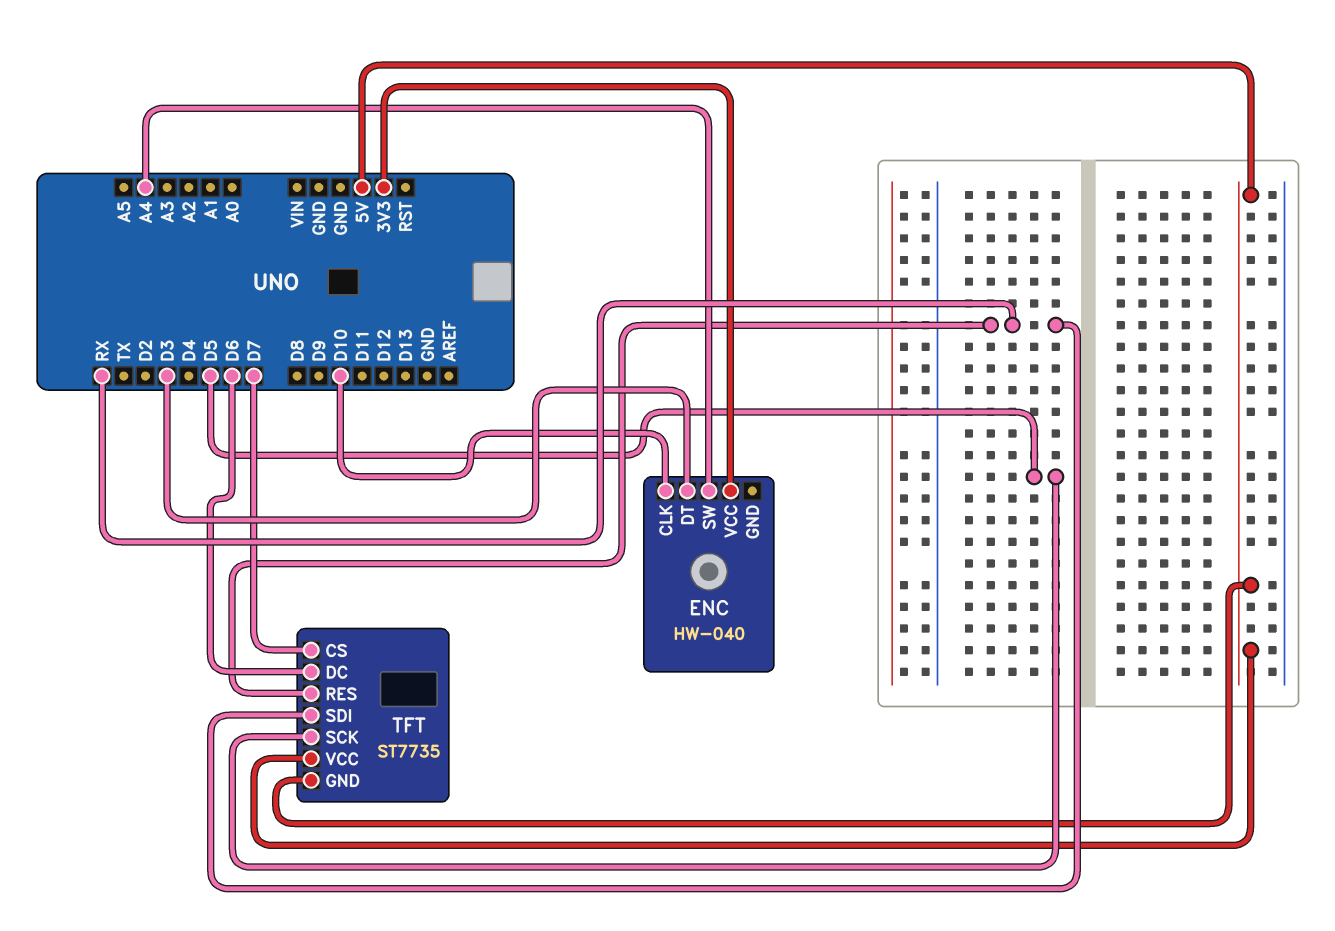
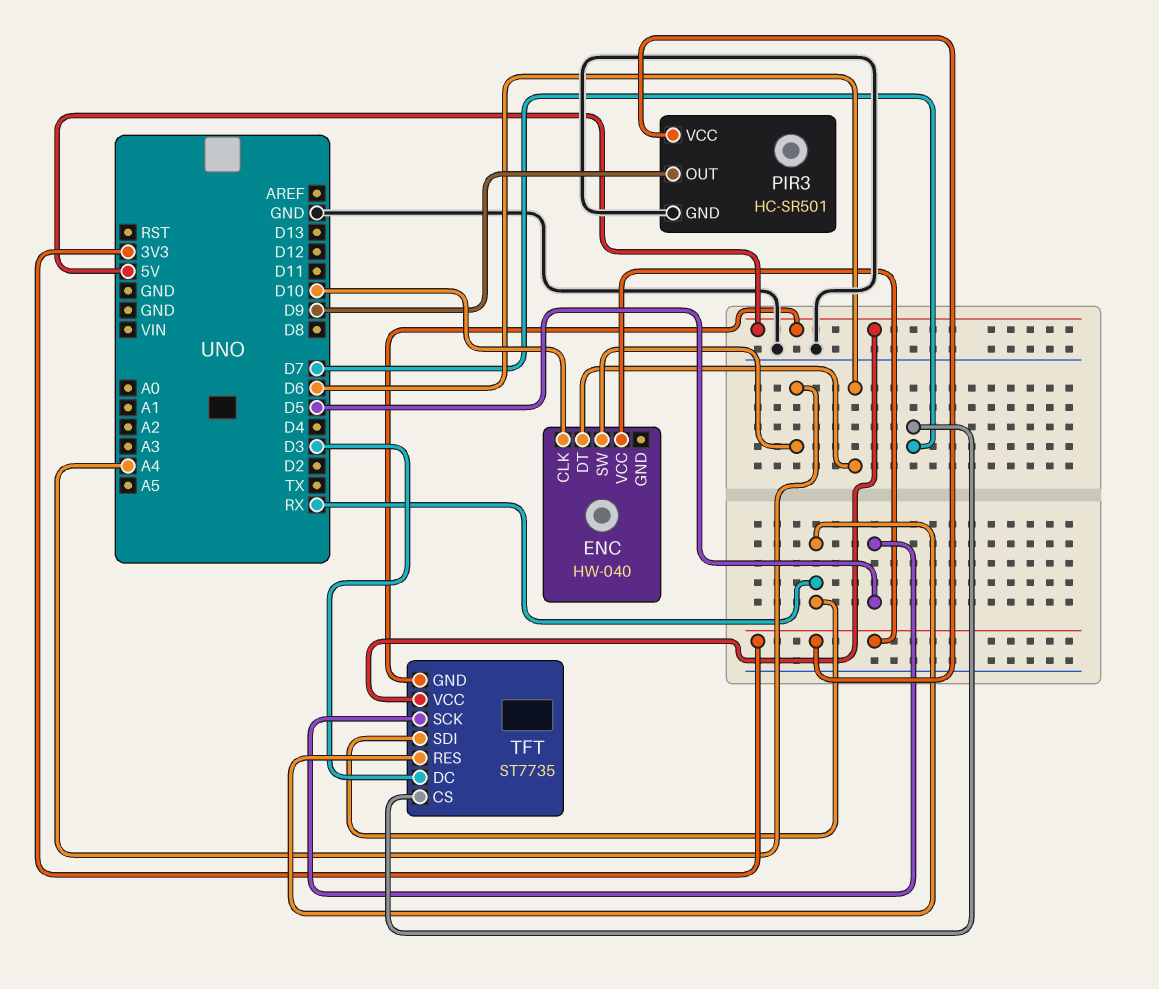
ENC pin DT: D3 -> D6
PIR3: none -> HC-SR501
PIR3 pin GND: none -> GND
PIR3 pin OUT: none -> D9
PIR3 pin VCC: none -> 3V3
TFT pin DC: D6 -> D3

